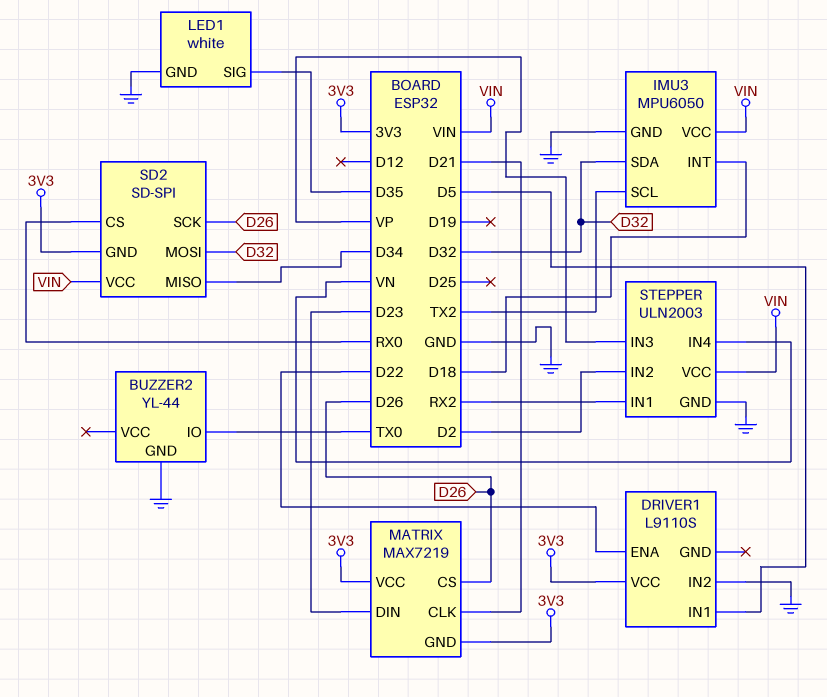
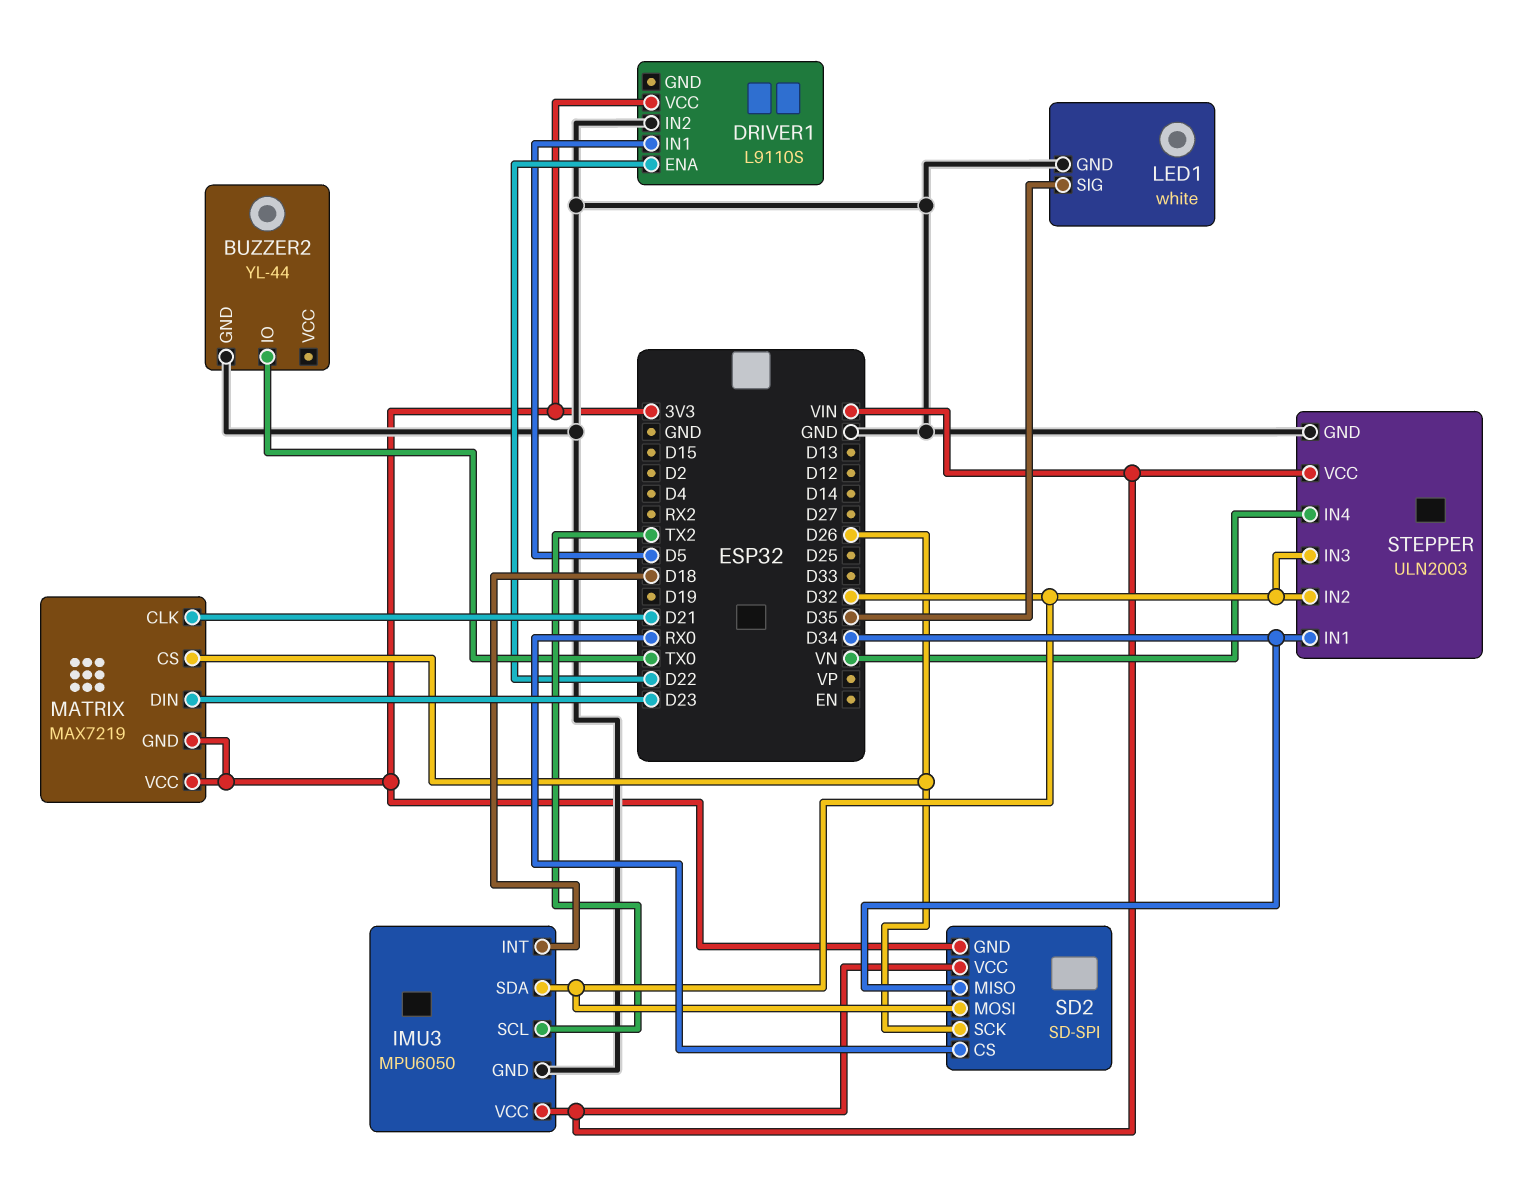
STEPPER pin IN1: RX2 -> D34
STEPPER pin IN2: D2 -> D32
STEPPER pin IN3: VP -> D32

